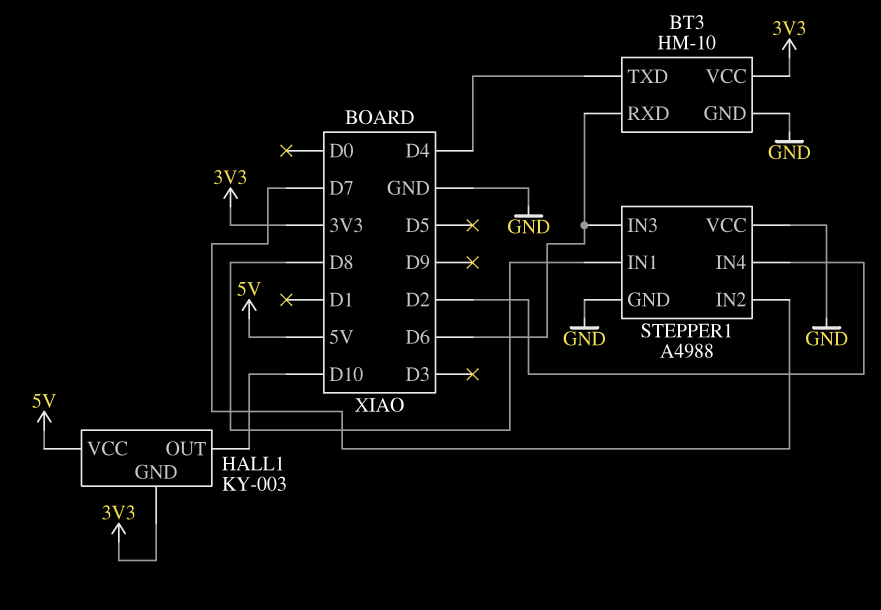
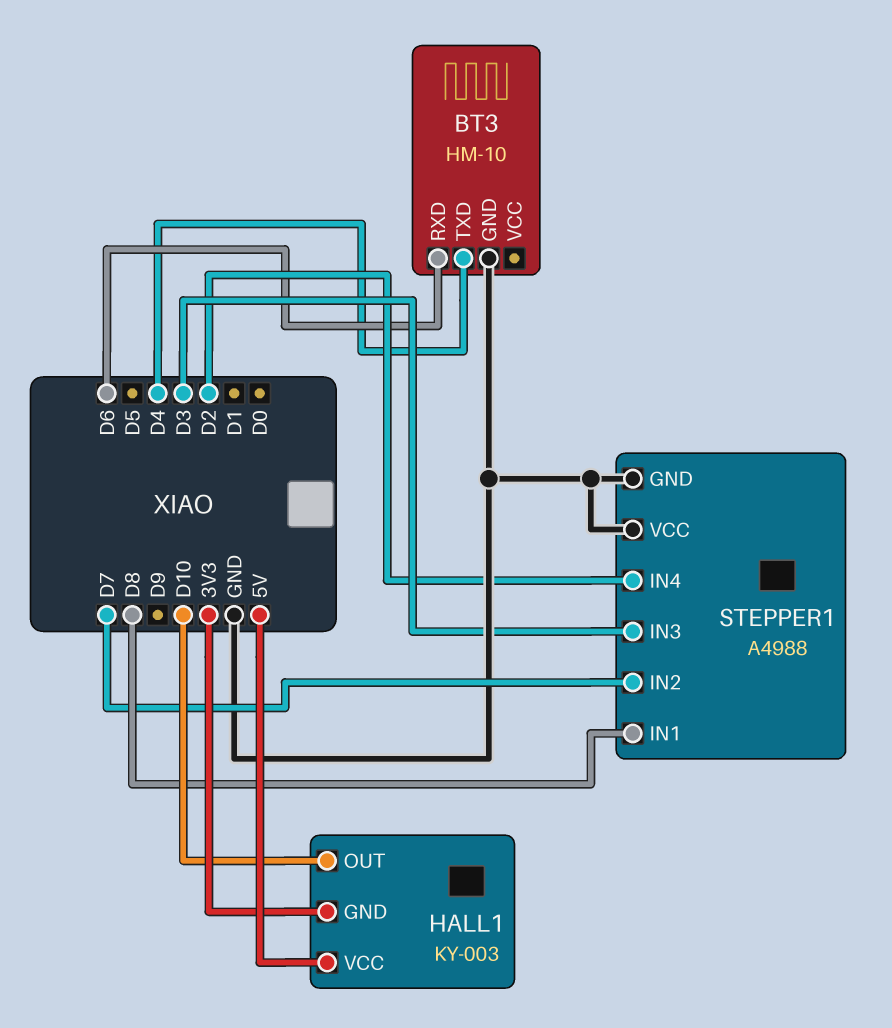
BT3 pin VCC: 3V3 -> none
STEPPER1 pin IN3: D6 -> D3

